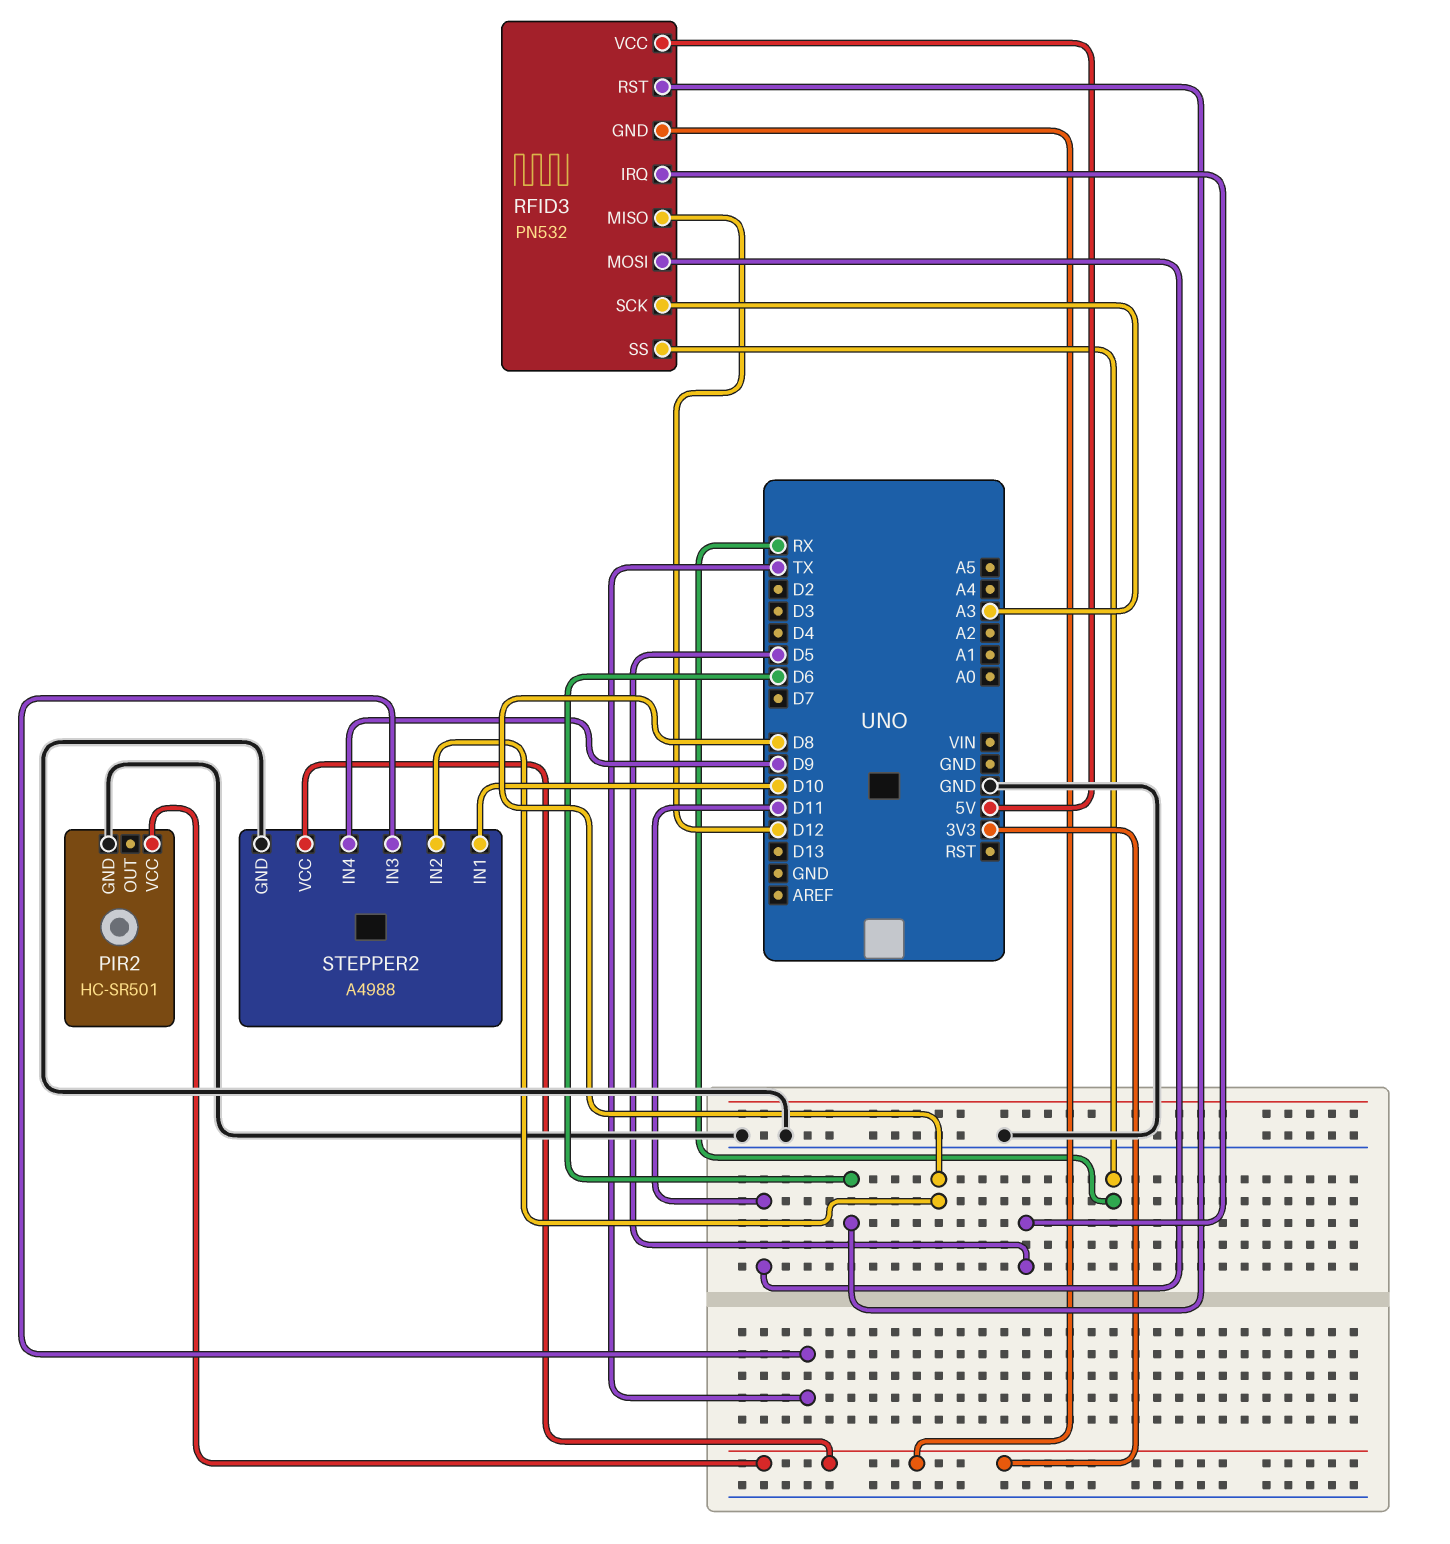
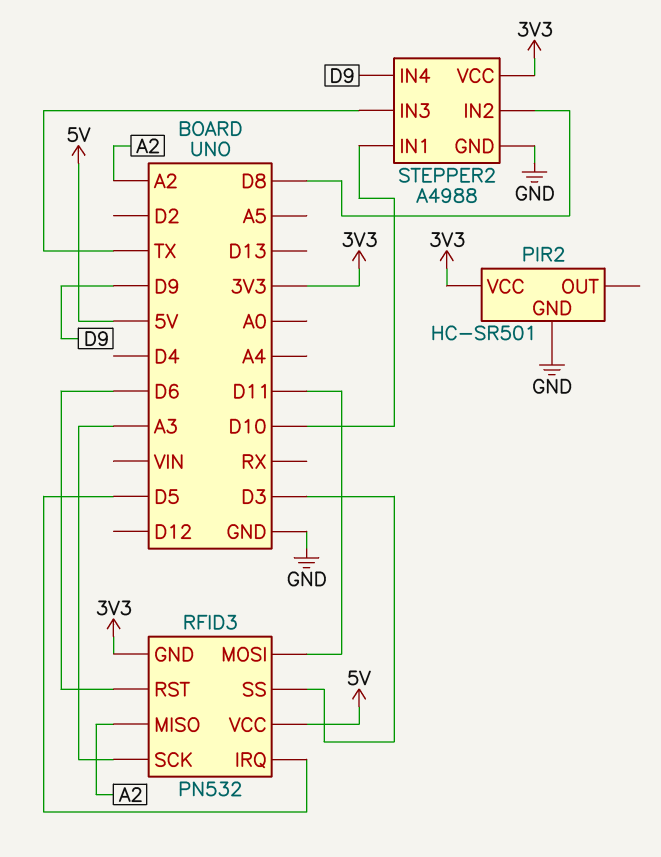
RFID3 pin MISO: D12 -> A2
RFID3 pin SS: RX -> D3

